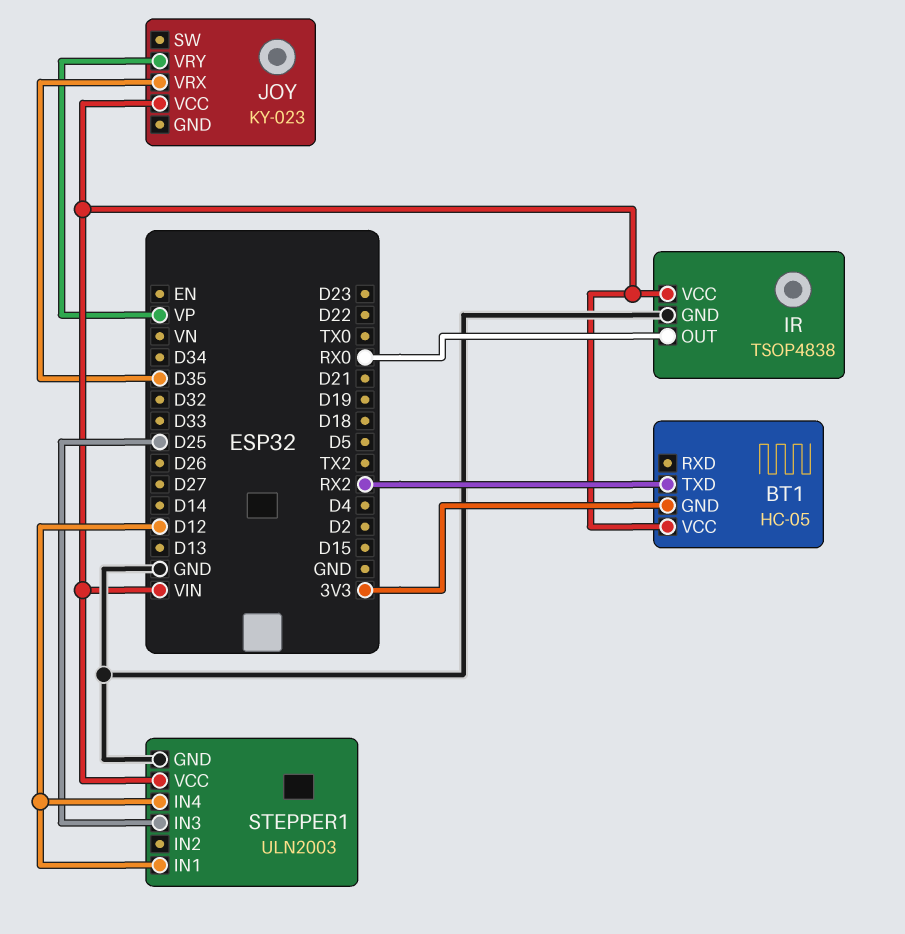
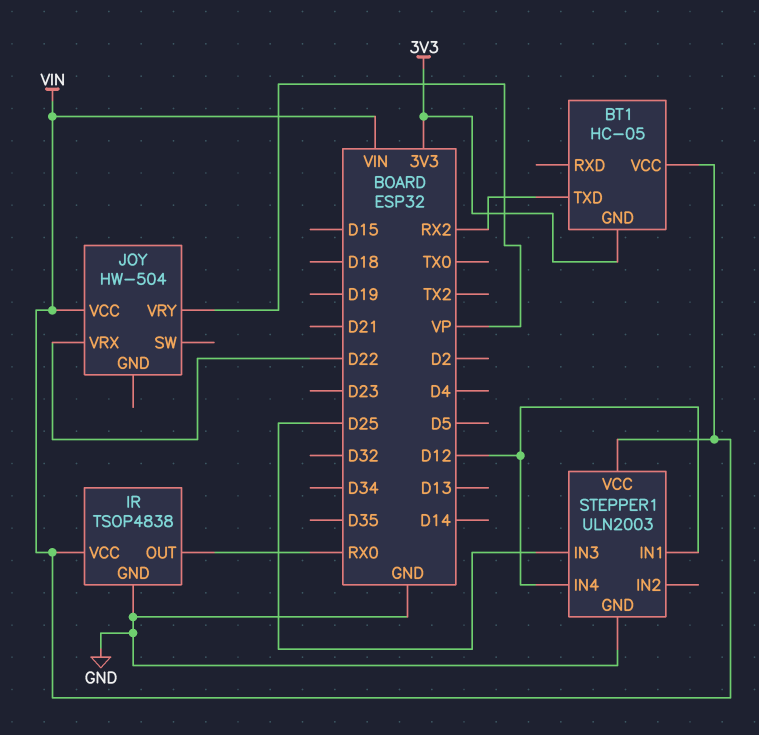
JOY: KY-023 -> HW-504
JOY pin VRX: D35 -> D22

